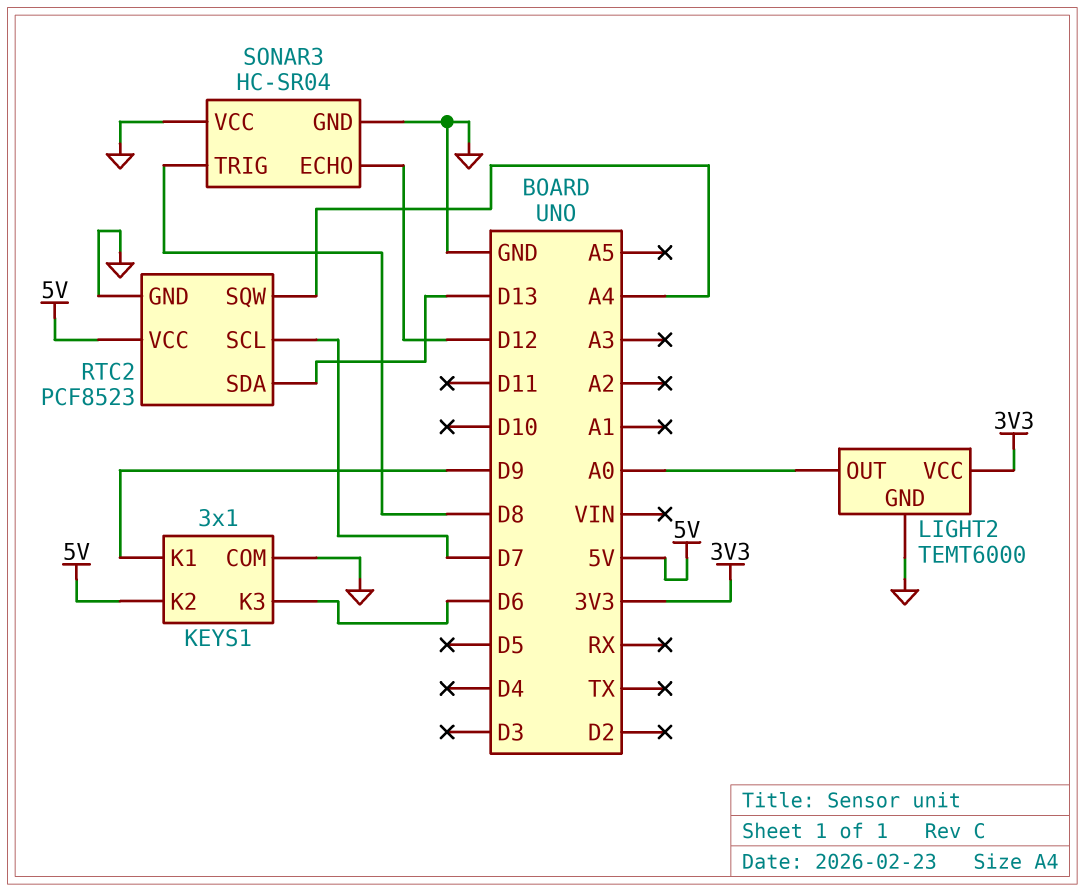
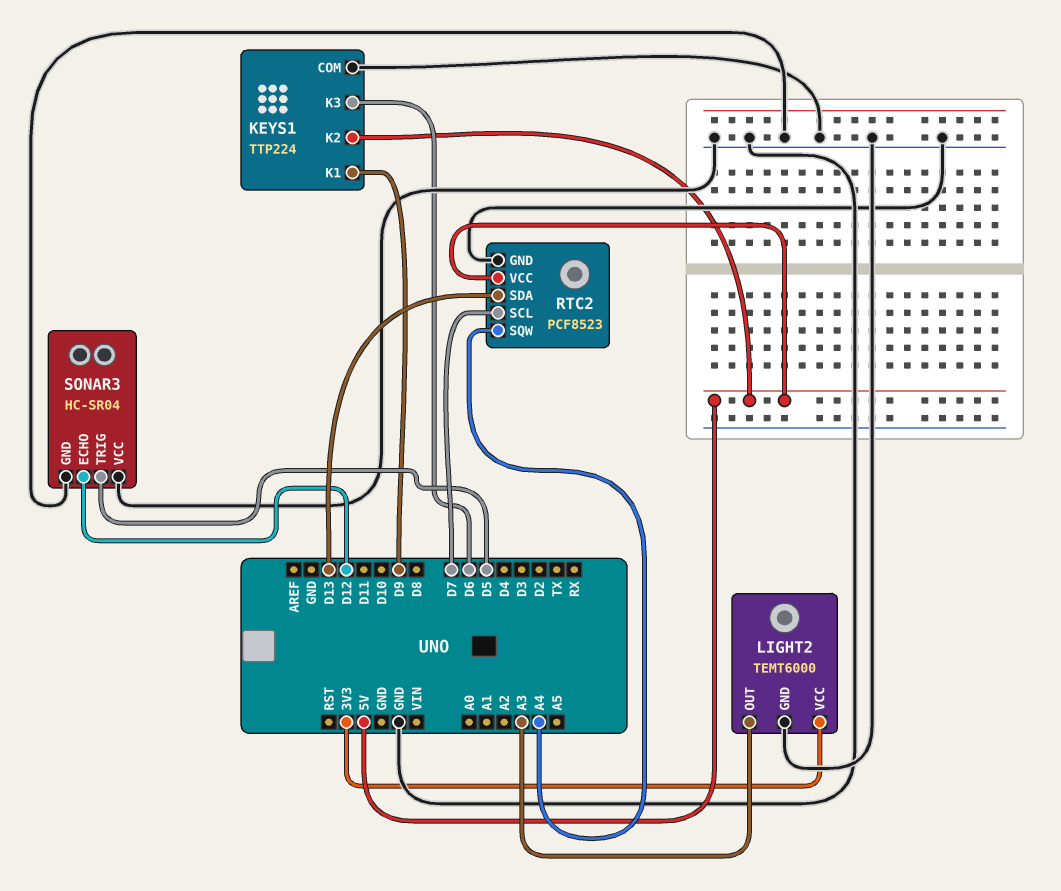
KEYS1: 3x1 -> TTP224
LIGHT2 pin OUT: A0 -> A3
SONAR3 pin TRIG: D8 -> D5

